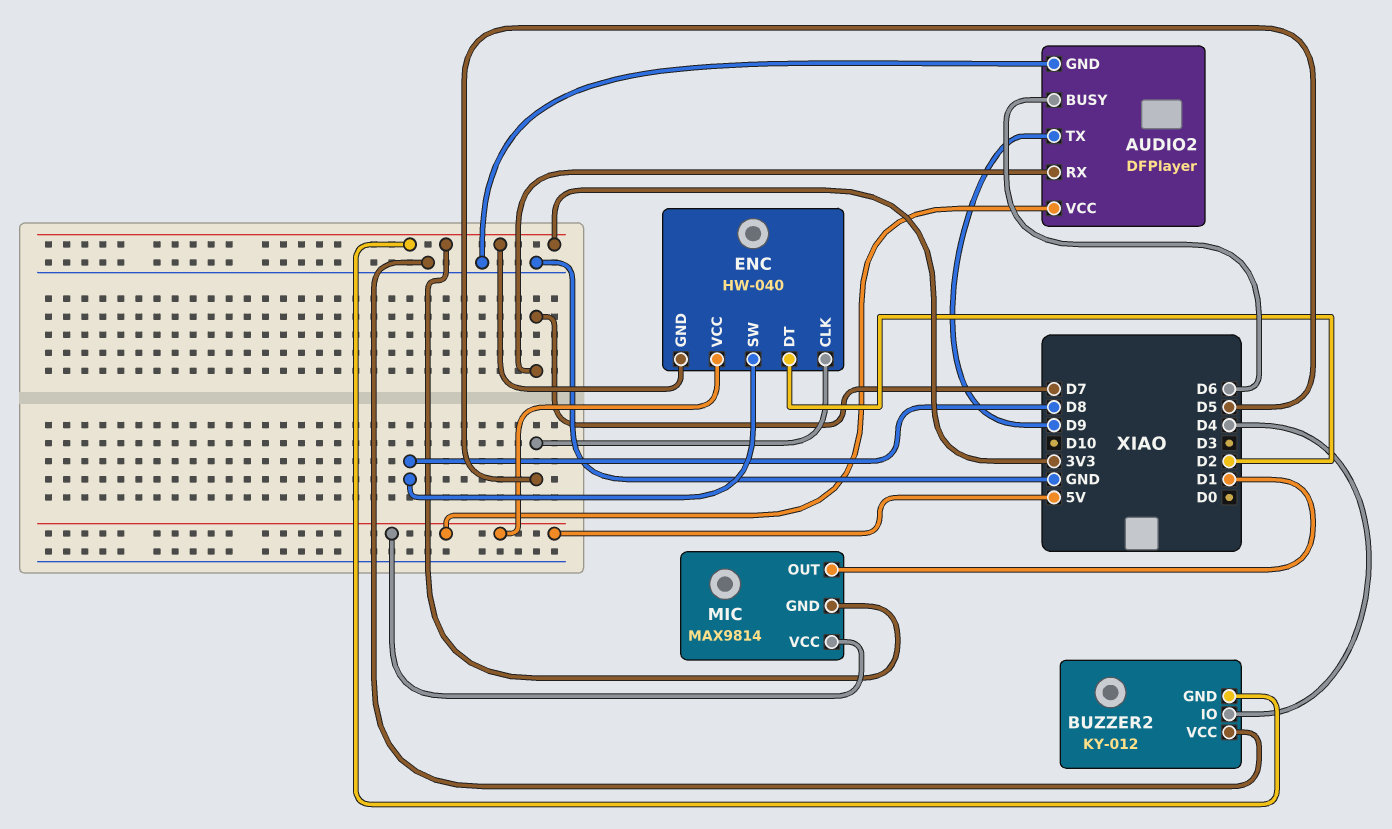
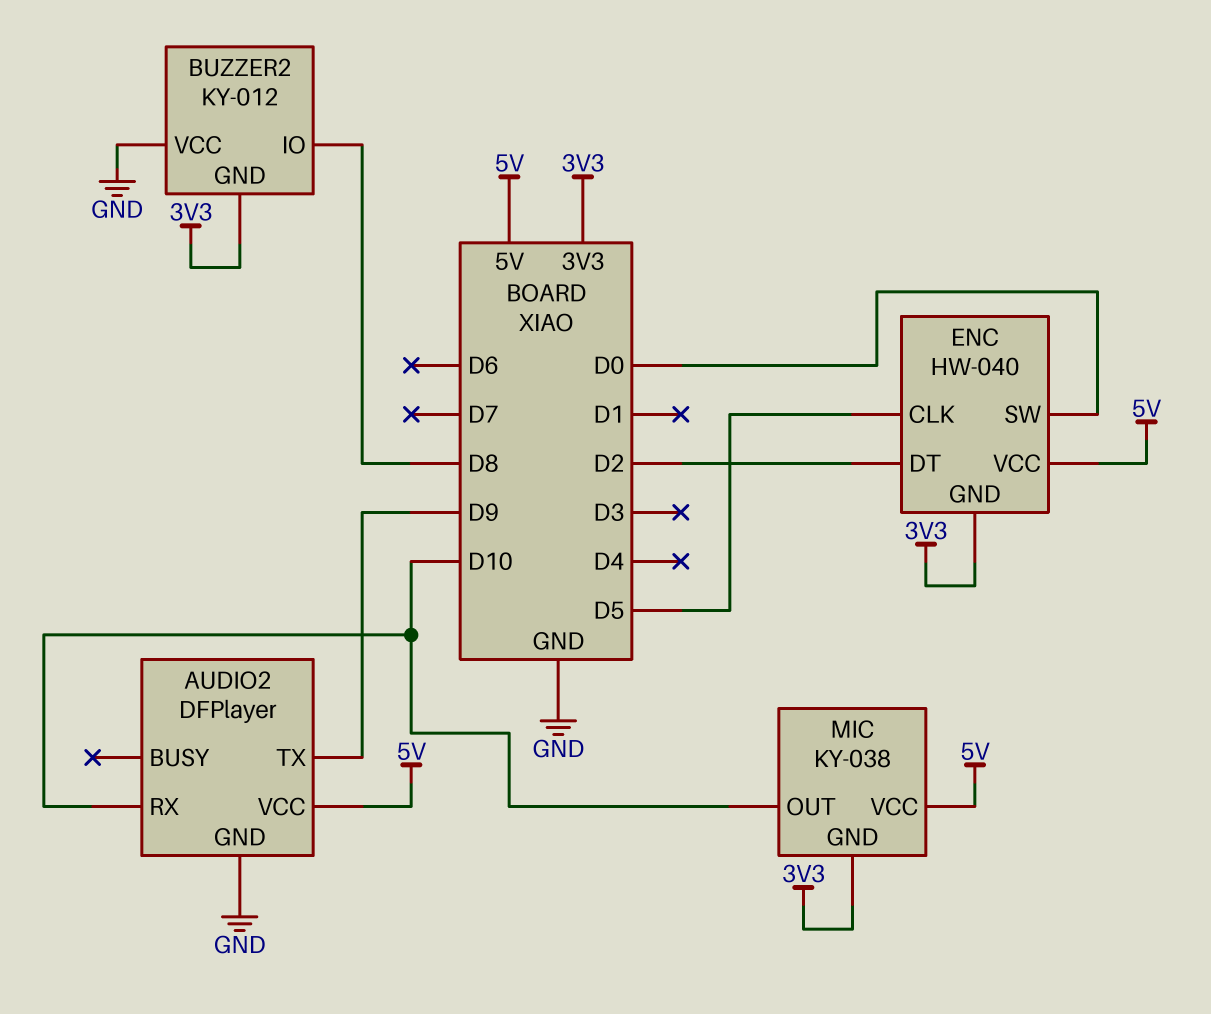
AUDIO2 pin BUSY: D6 -> none
AUDIO2 pin RX: D7 -> D10
BUZZER2 pin IO: D4 -> D8
ENC pin SW: D8 -> D0
MIC: MAX9814 -> KY-038
MIC pin OUT: D1 -> D10

